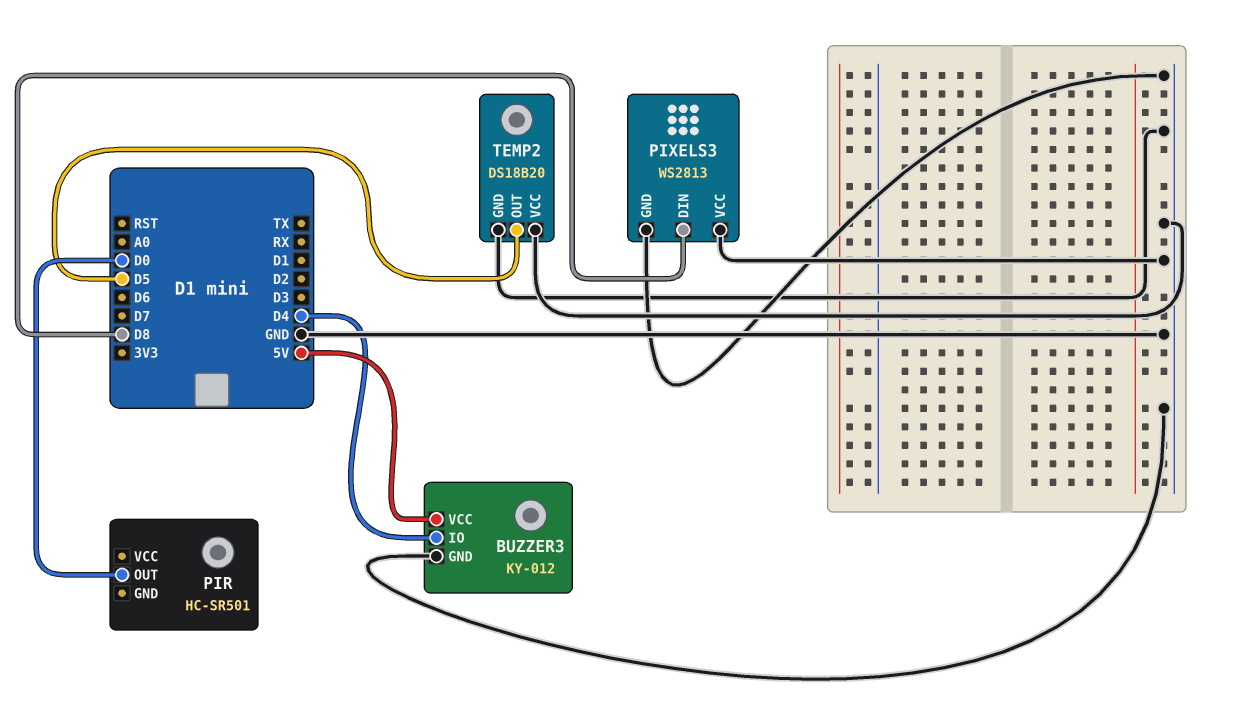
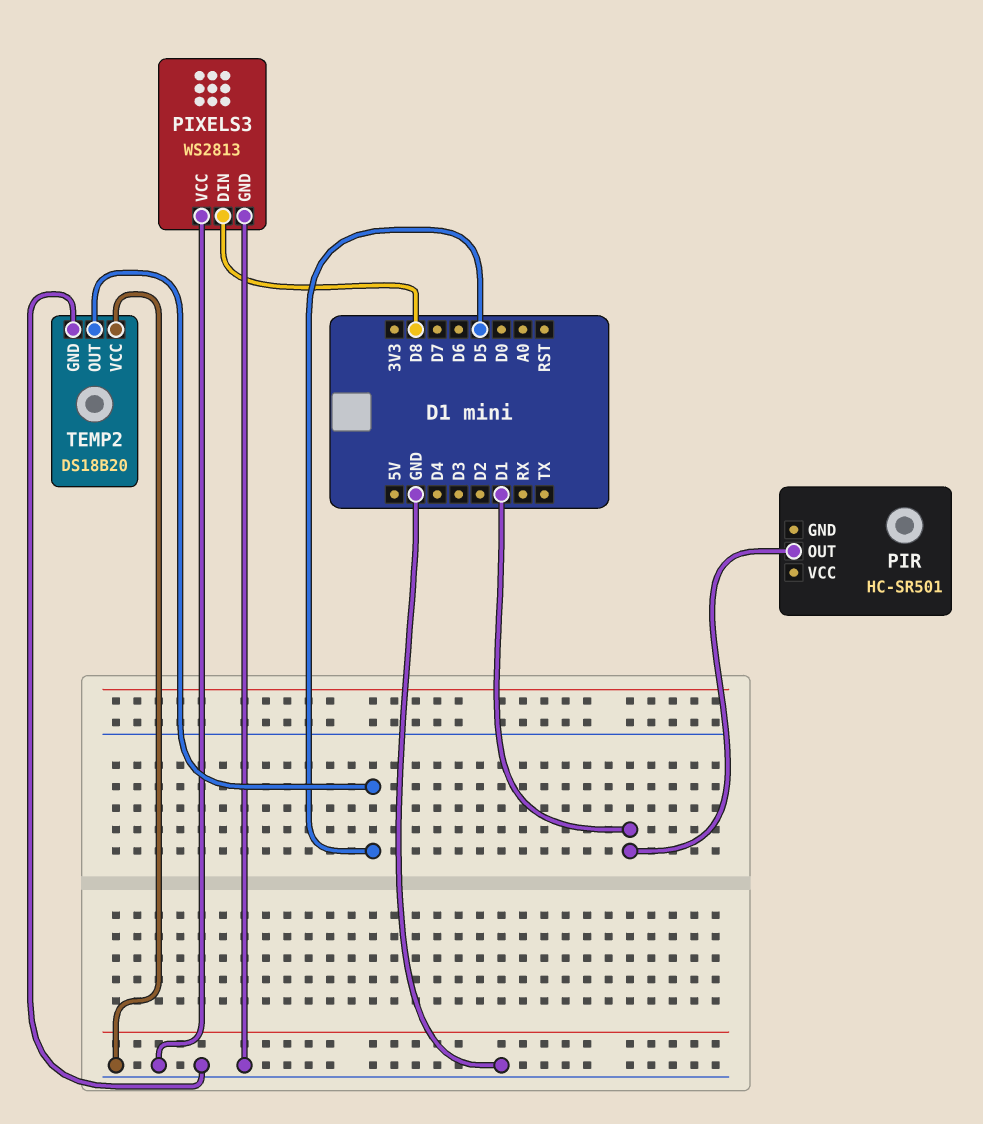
BUZZER3: KY-012 -> none
BUZZER3 pin GND: GND -> none
BUZZER3 pin IO: D4 -> none
BUZZER3 pin VCC: 5V -> none
PIR pin OUT: D0 -> D1

